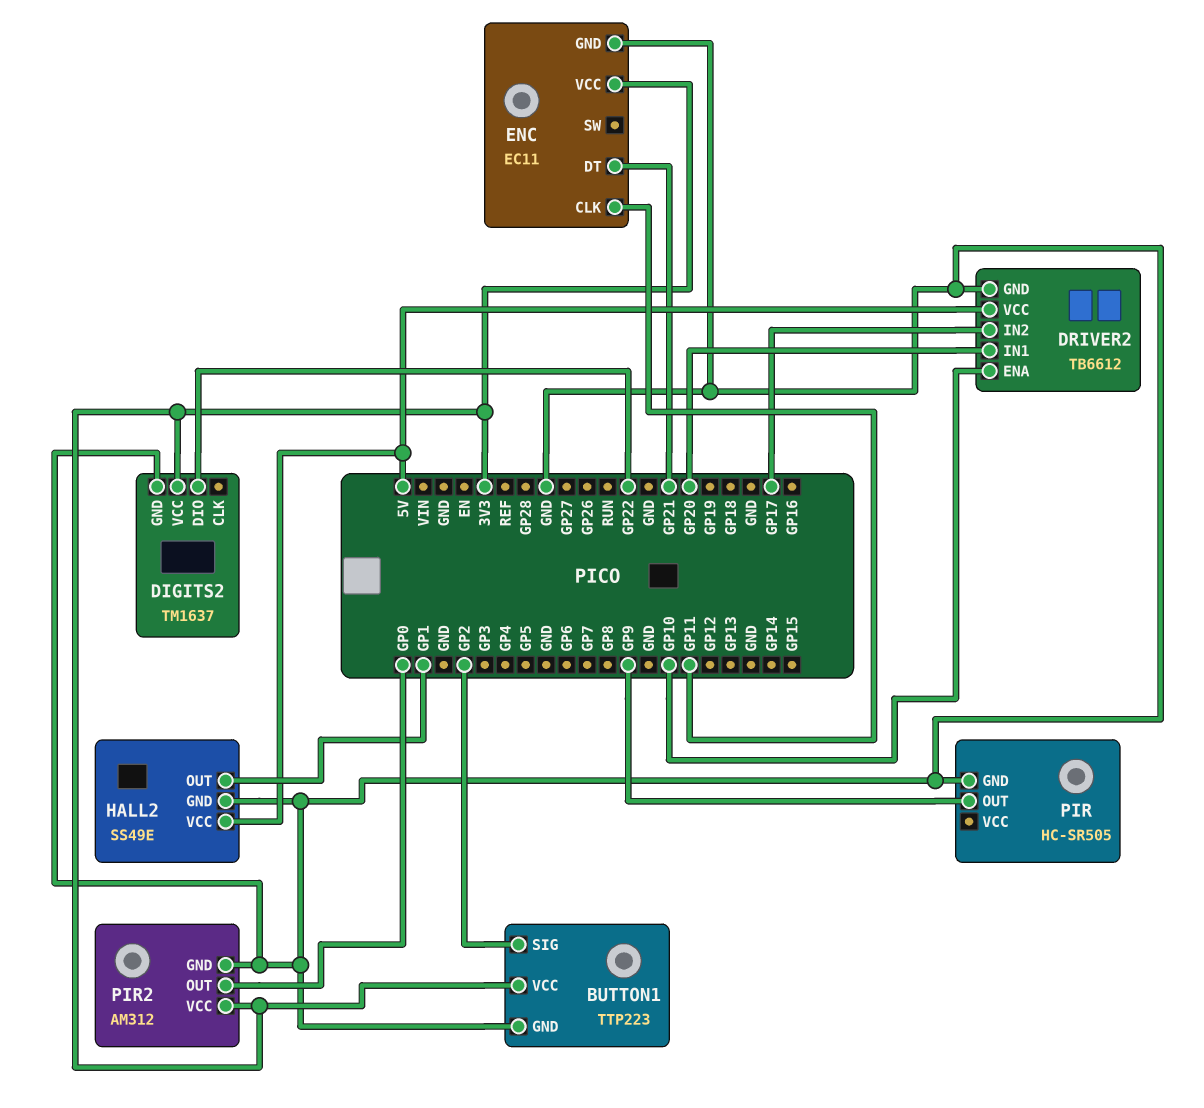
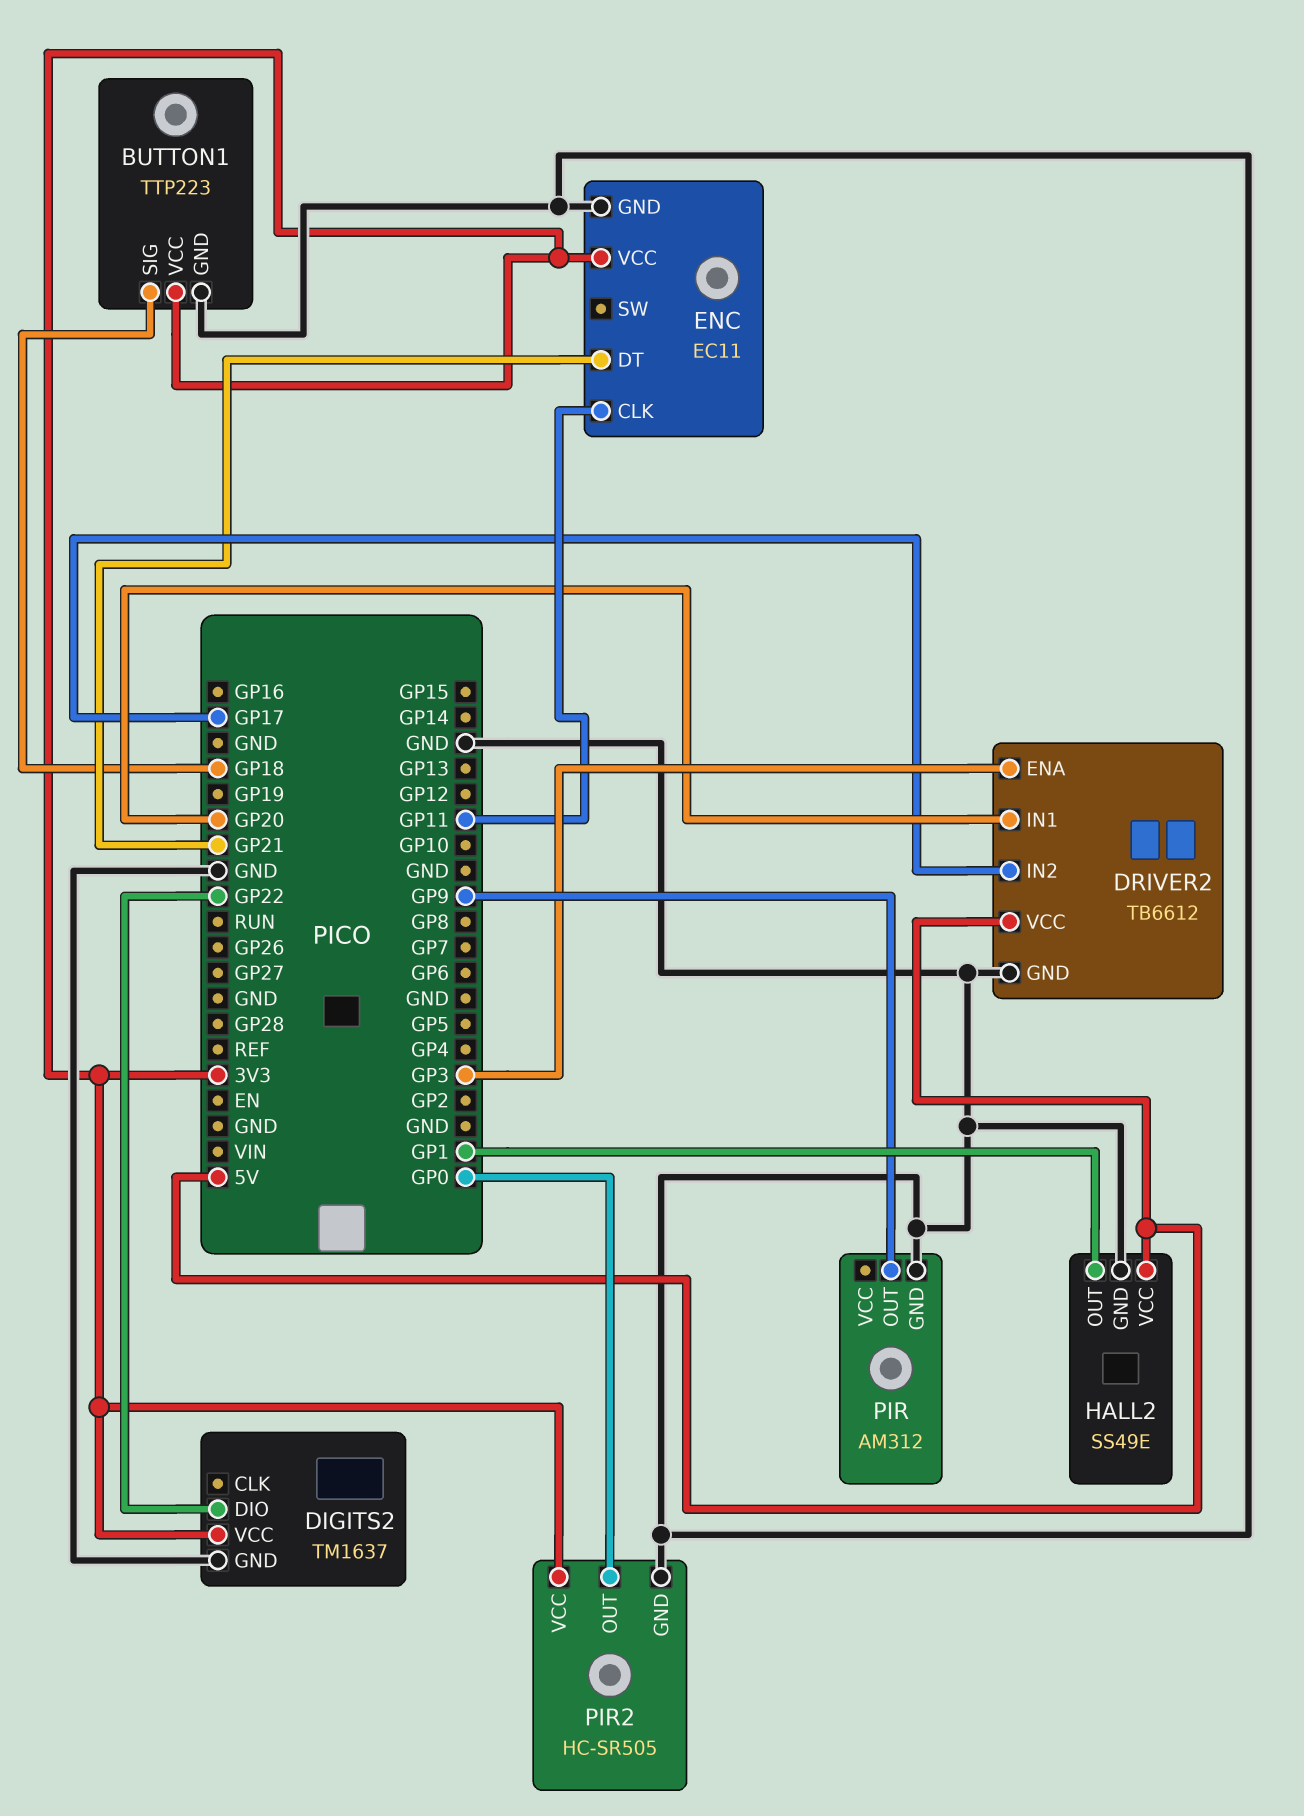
BUTTON1 pin SIG: GP2 -> GP18
DRIVER2 pin ENA: GP10 -> GP3
PIR: HC-SR505 -> AM312
PIR2: AM312 -> HC-SR505

